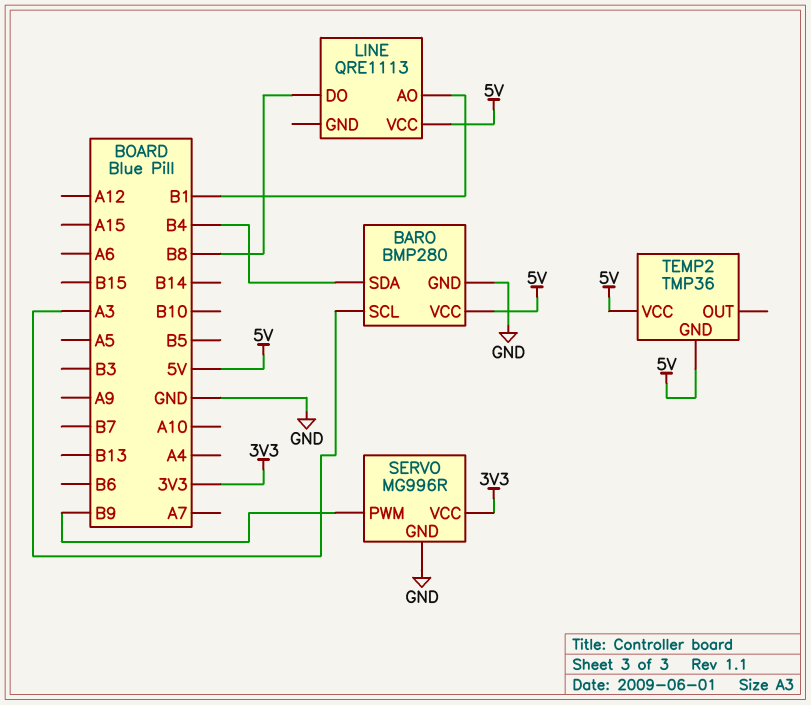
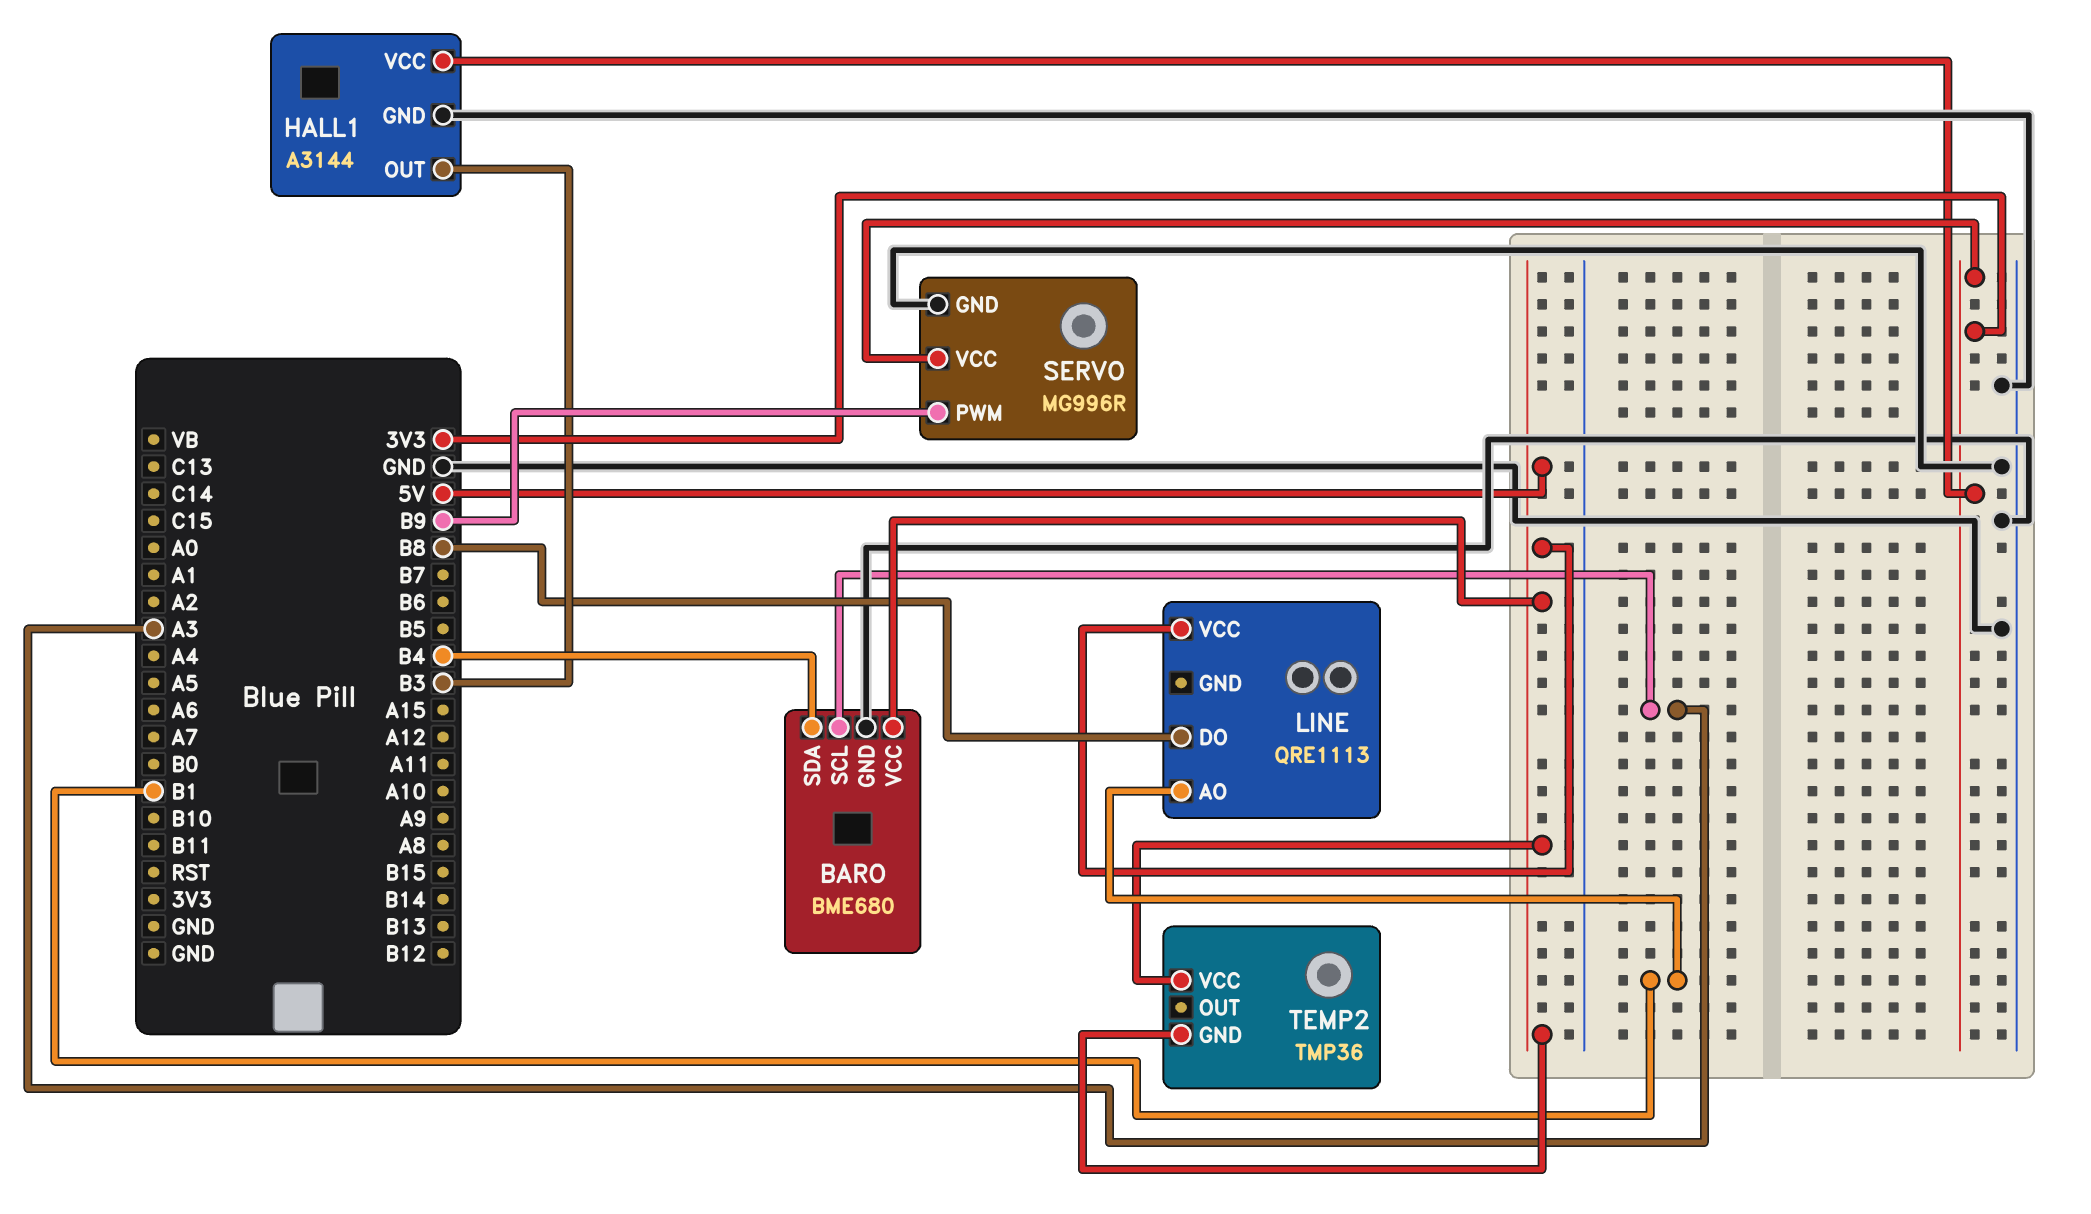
BARO: BMP280 -> BME680
HALL1: none -> A3144
HALL1 pin GND: none -> GND
HALL1 pin OUT: none -> B3
HALL1 pin VCC: none -> 3V3

